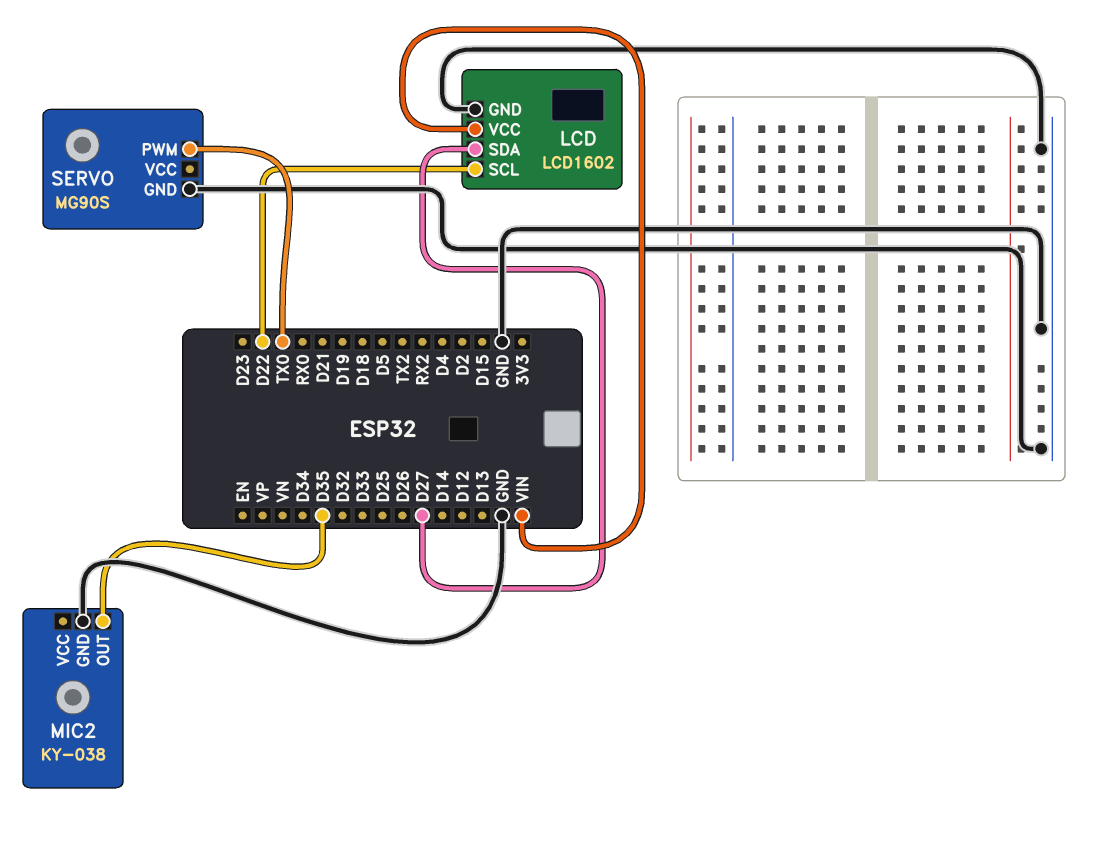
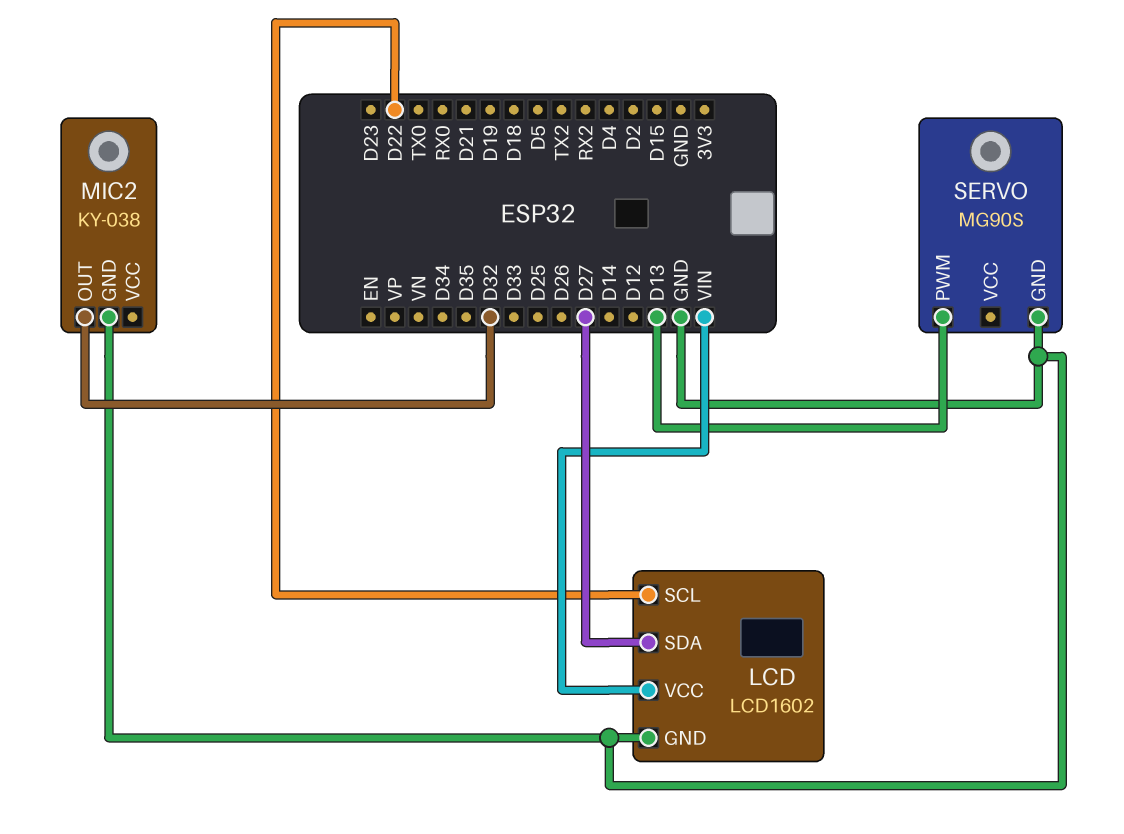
MIC2 pin OUT: D35 -> D32
SERVO pin PWM: TX0 -> D13

